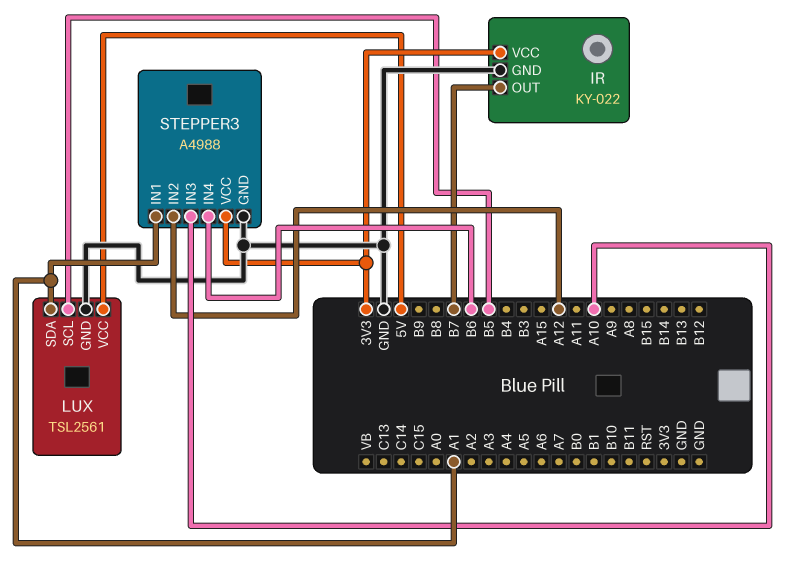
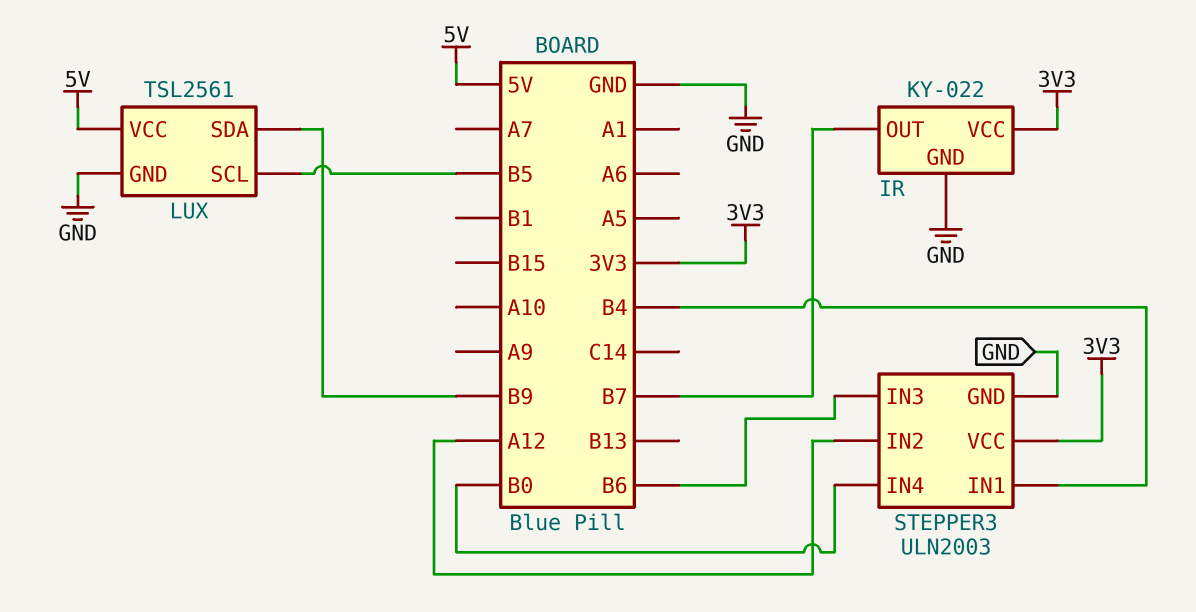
LUX pin SDA: A1 -> B9
STEPPER3: A4988 -> ULN2003
STEPPER3 pin IN1: A1 -> B4
STEPPER3 pin IN3: A10 -> B6
STEPPER3 pin IN4: B6 -> B0

